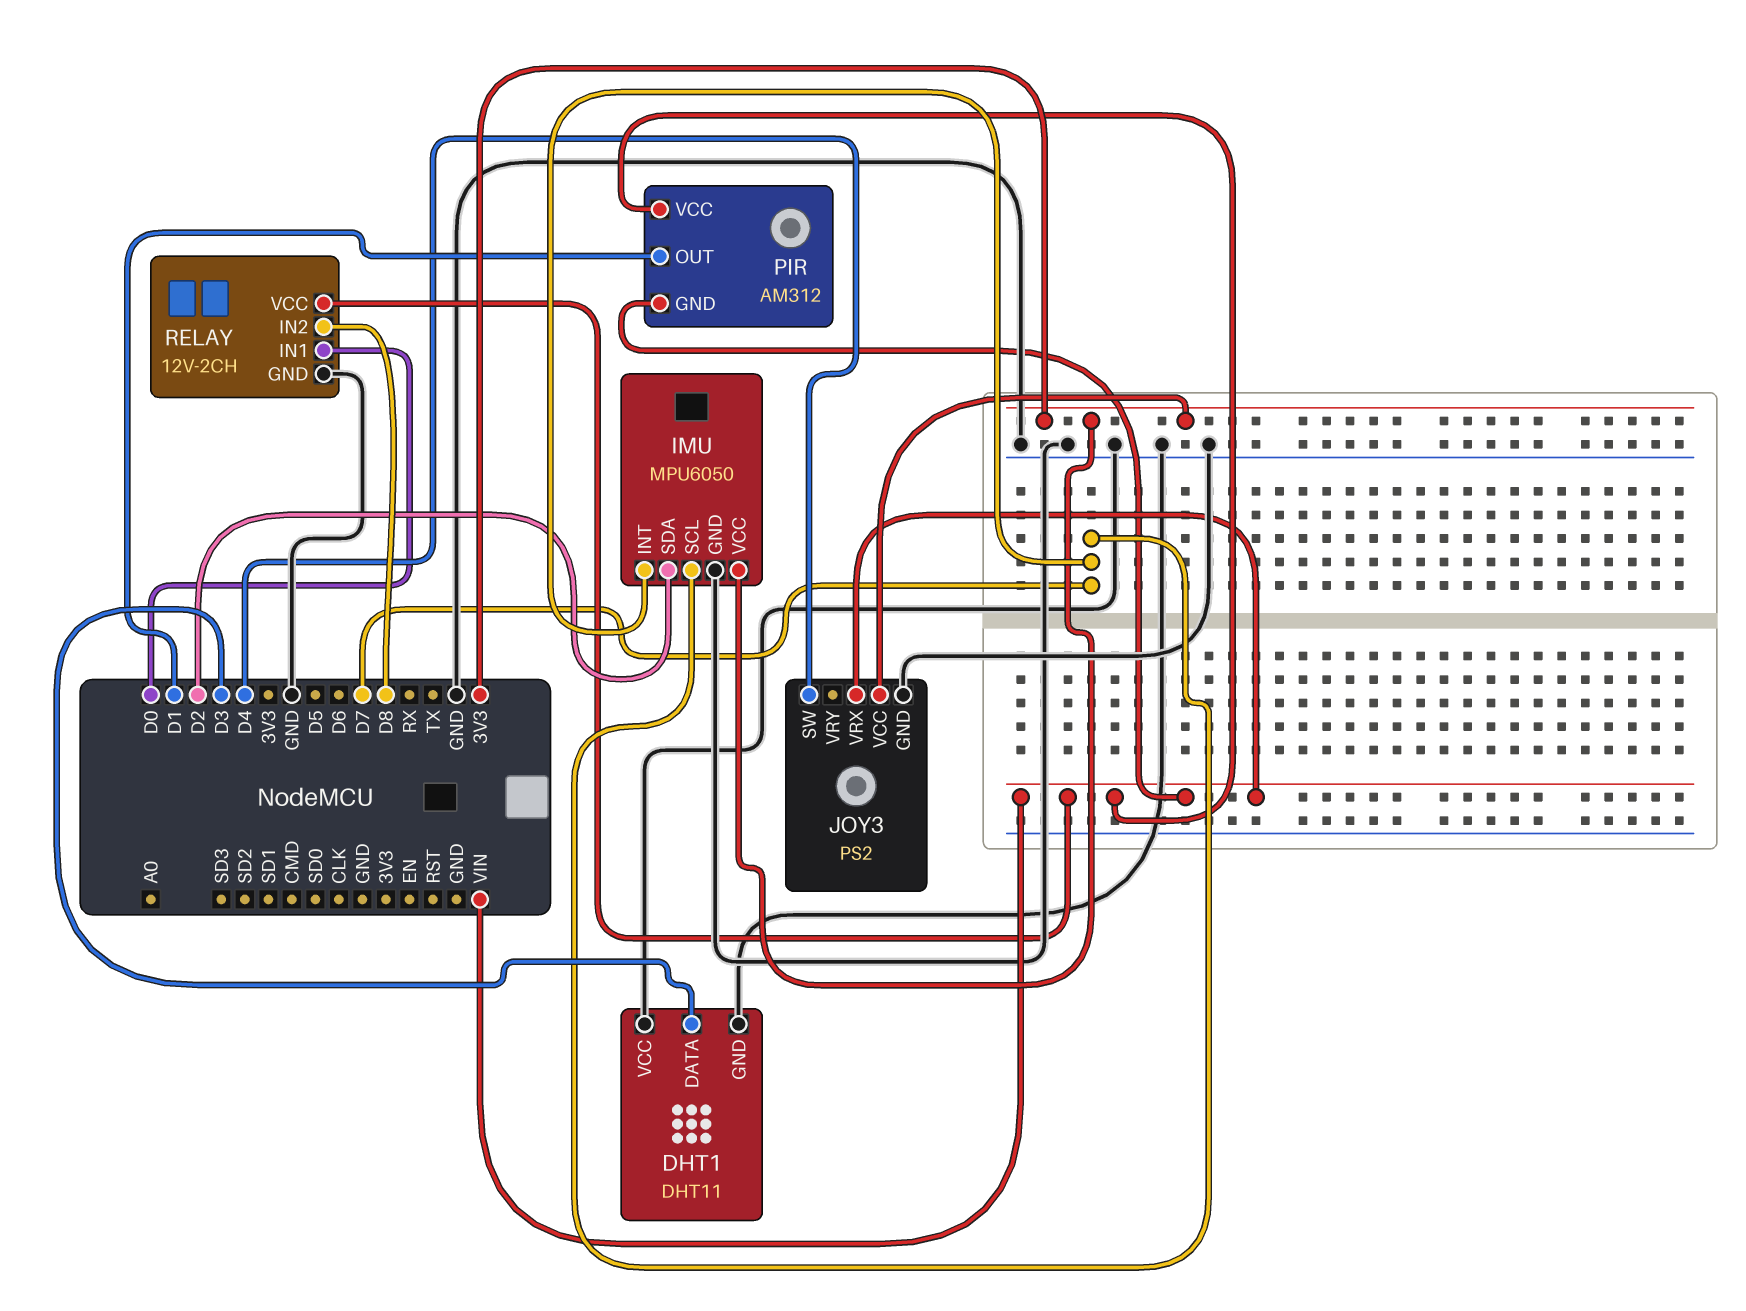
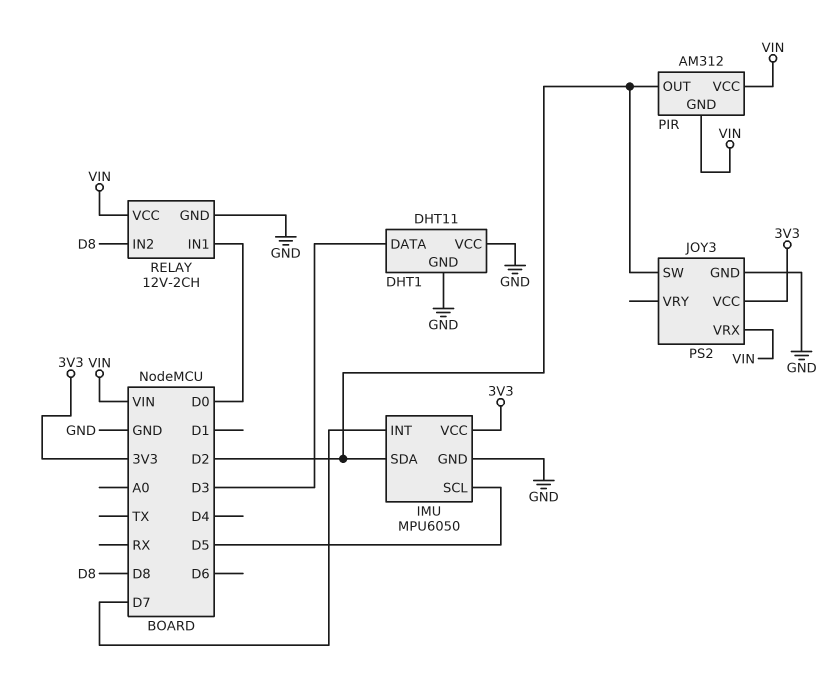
IMU pin SCL: D7 -> D5
JOY3 pin SW: D4 -> D2
PIR pin OUT: D1 -> D2

